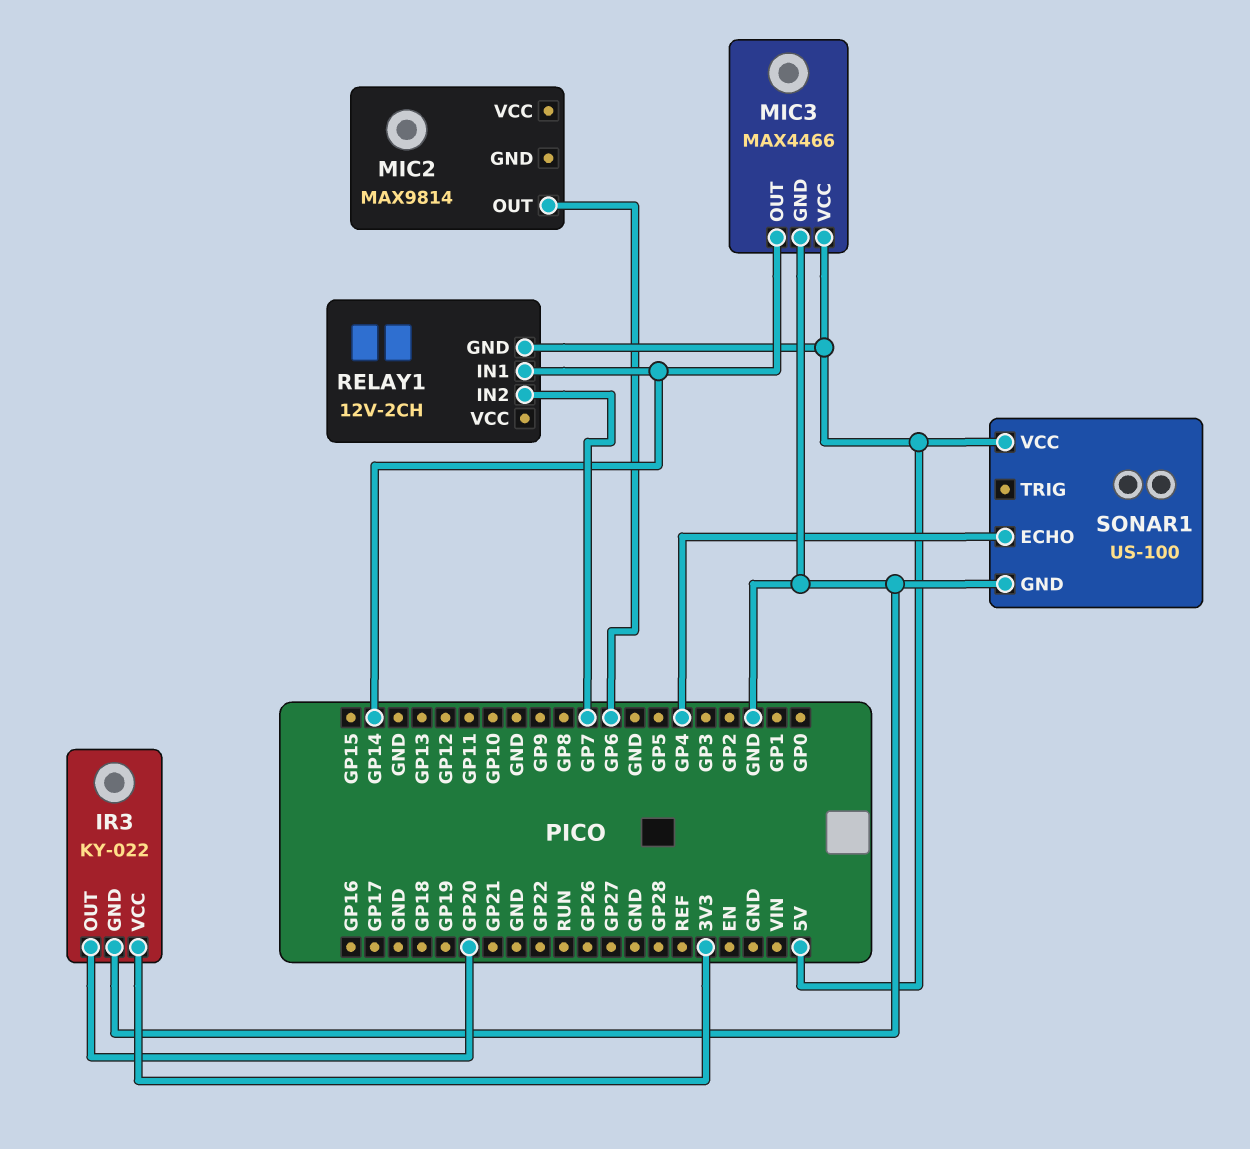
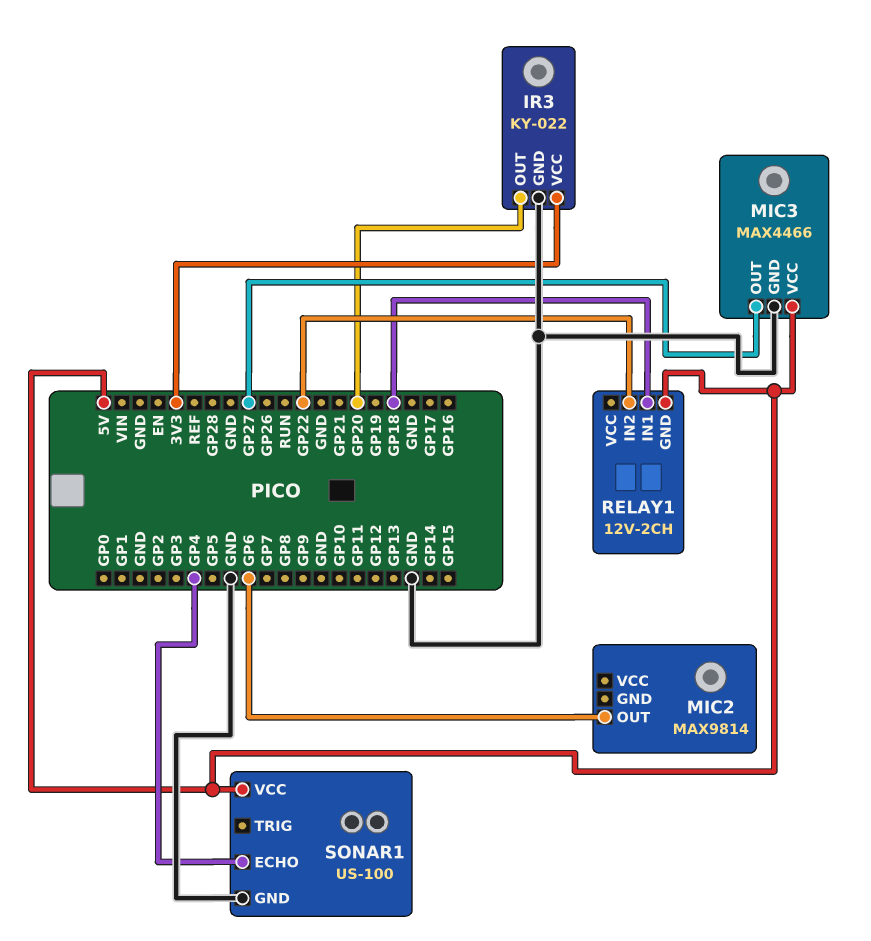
MIC3 pin OUT: GP14 -> GP27
RELAY1 pin IN1: GP14 -> GP18
RELAY1 pin IN2: GP7 -> GP22

